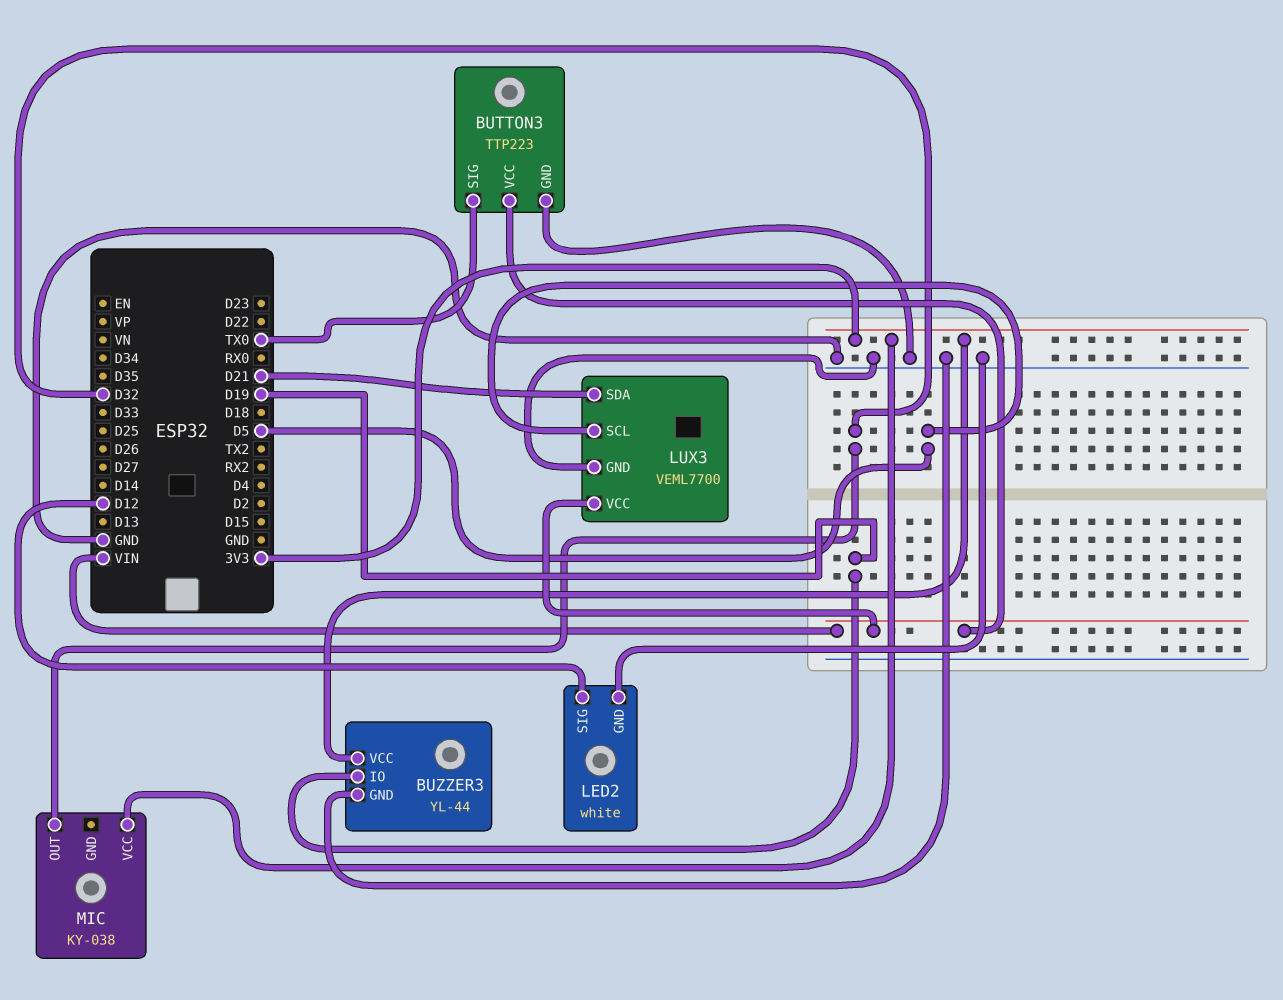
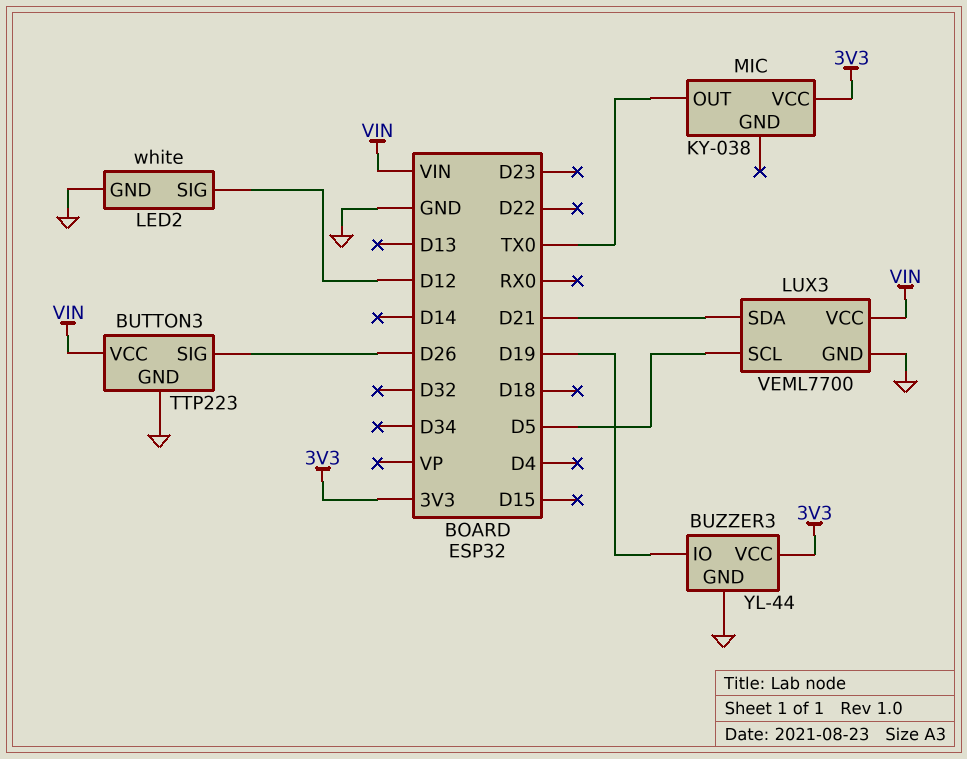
BUTTON3 pin SIG: TX0 -> D26
MIC pin OUT: D32 -> TX0

